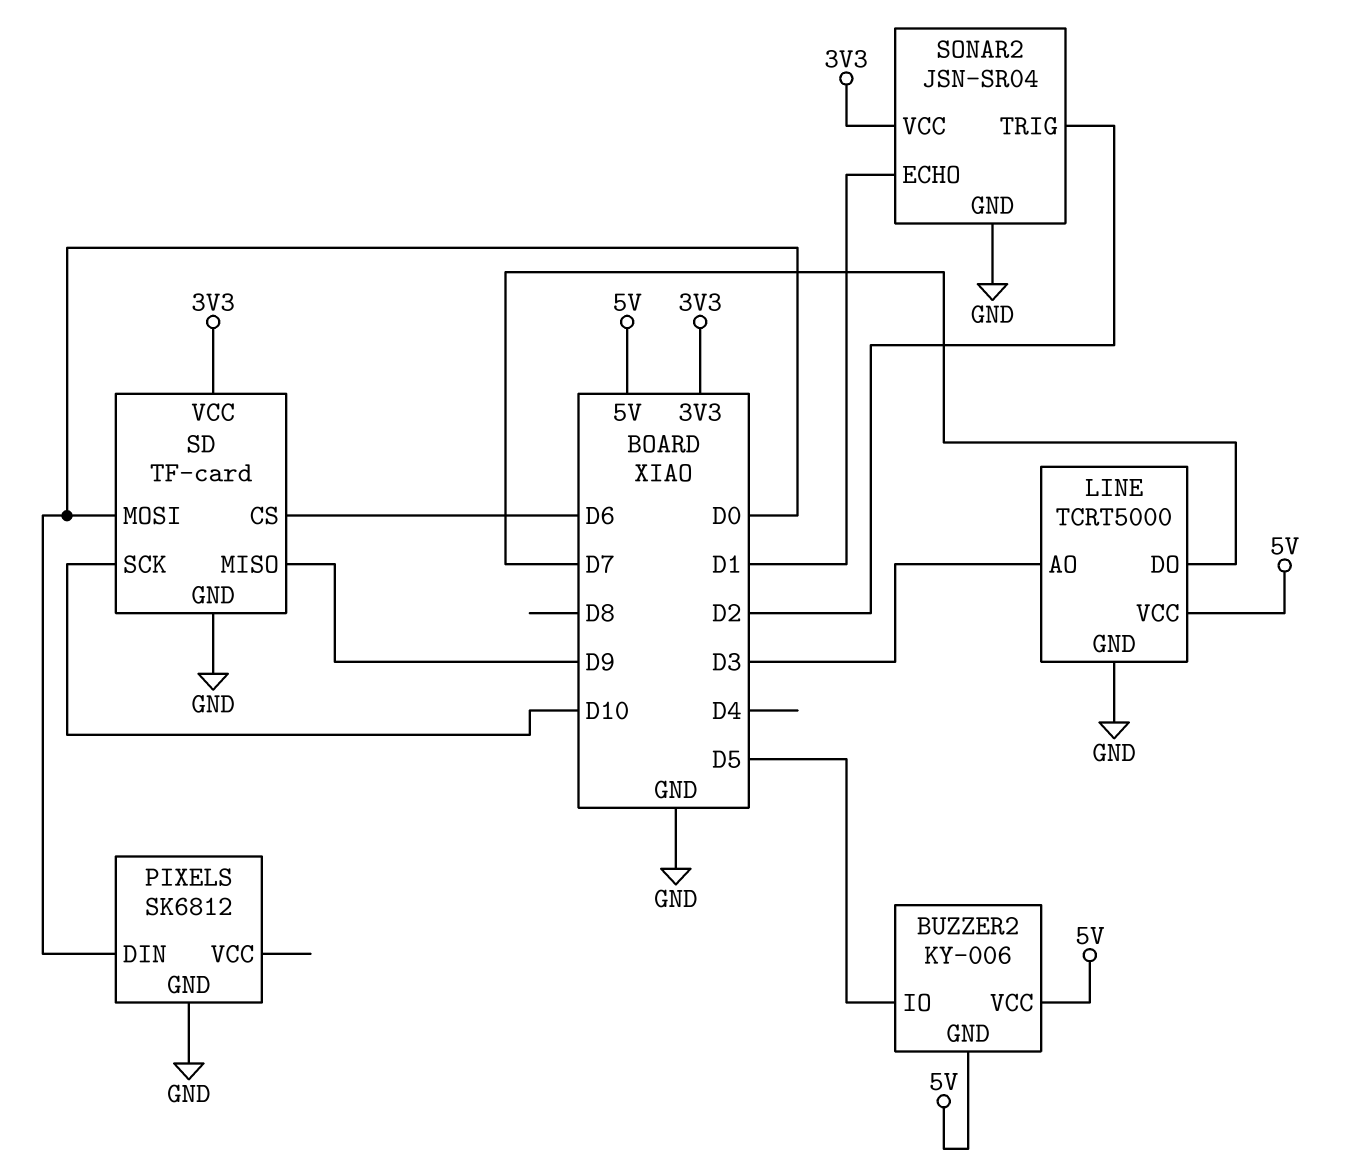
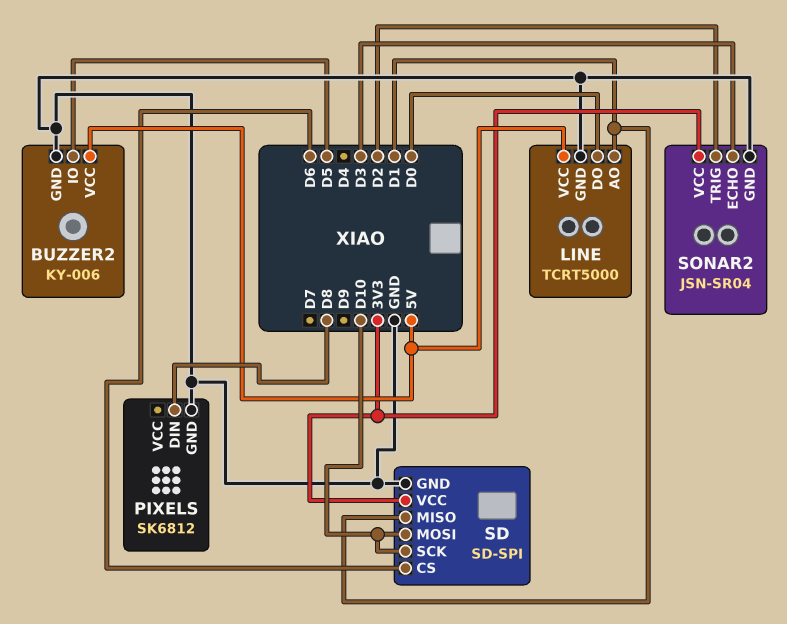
BUZZER2 pin GND: 5V -> GND
LINE pin AO: D3 -> D1
LINE pin DO: D7 -> D0
PIXELS pin DIN: D0 -> D8
SD: TF-card -> SD-SPI
SD pin MISO: D9 -> D1
SD pin MOSI: D0 -> D10
SONAR2 pin ECHO: D1 -> D3

